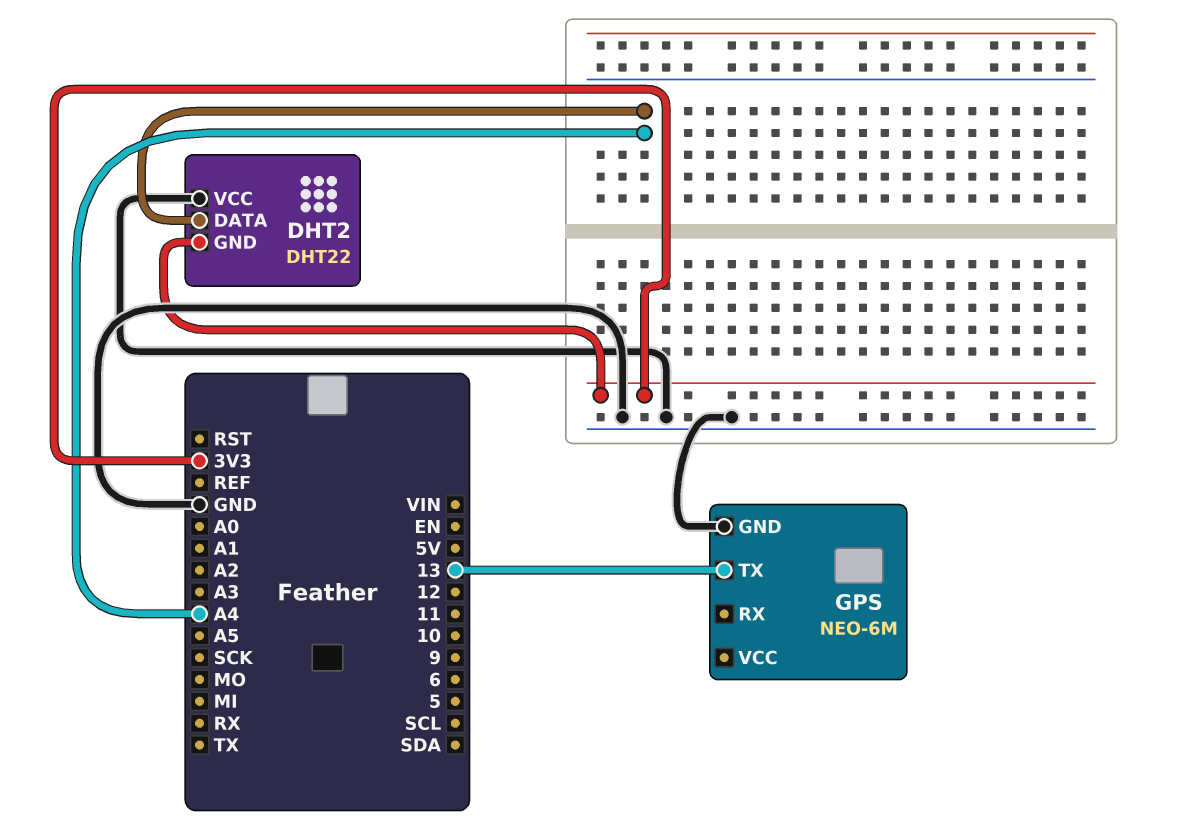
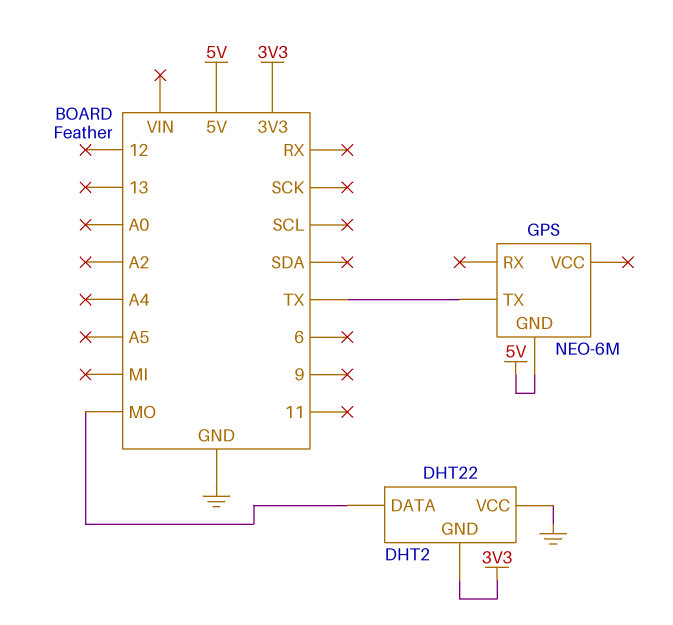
DHT2 pin DATA: A4 -> MO
GPS pin GND: GND -> 5V
GPS pin TX: 13 -> TX

